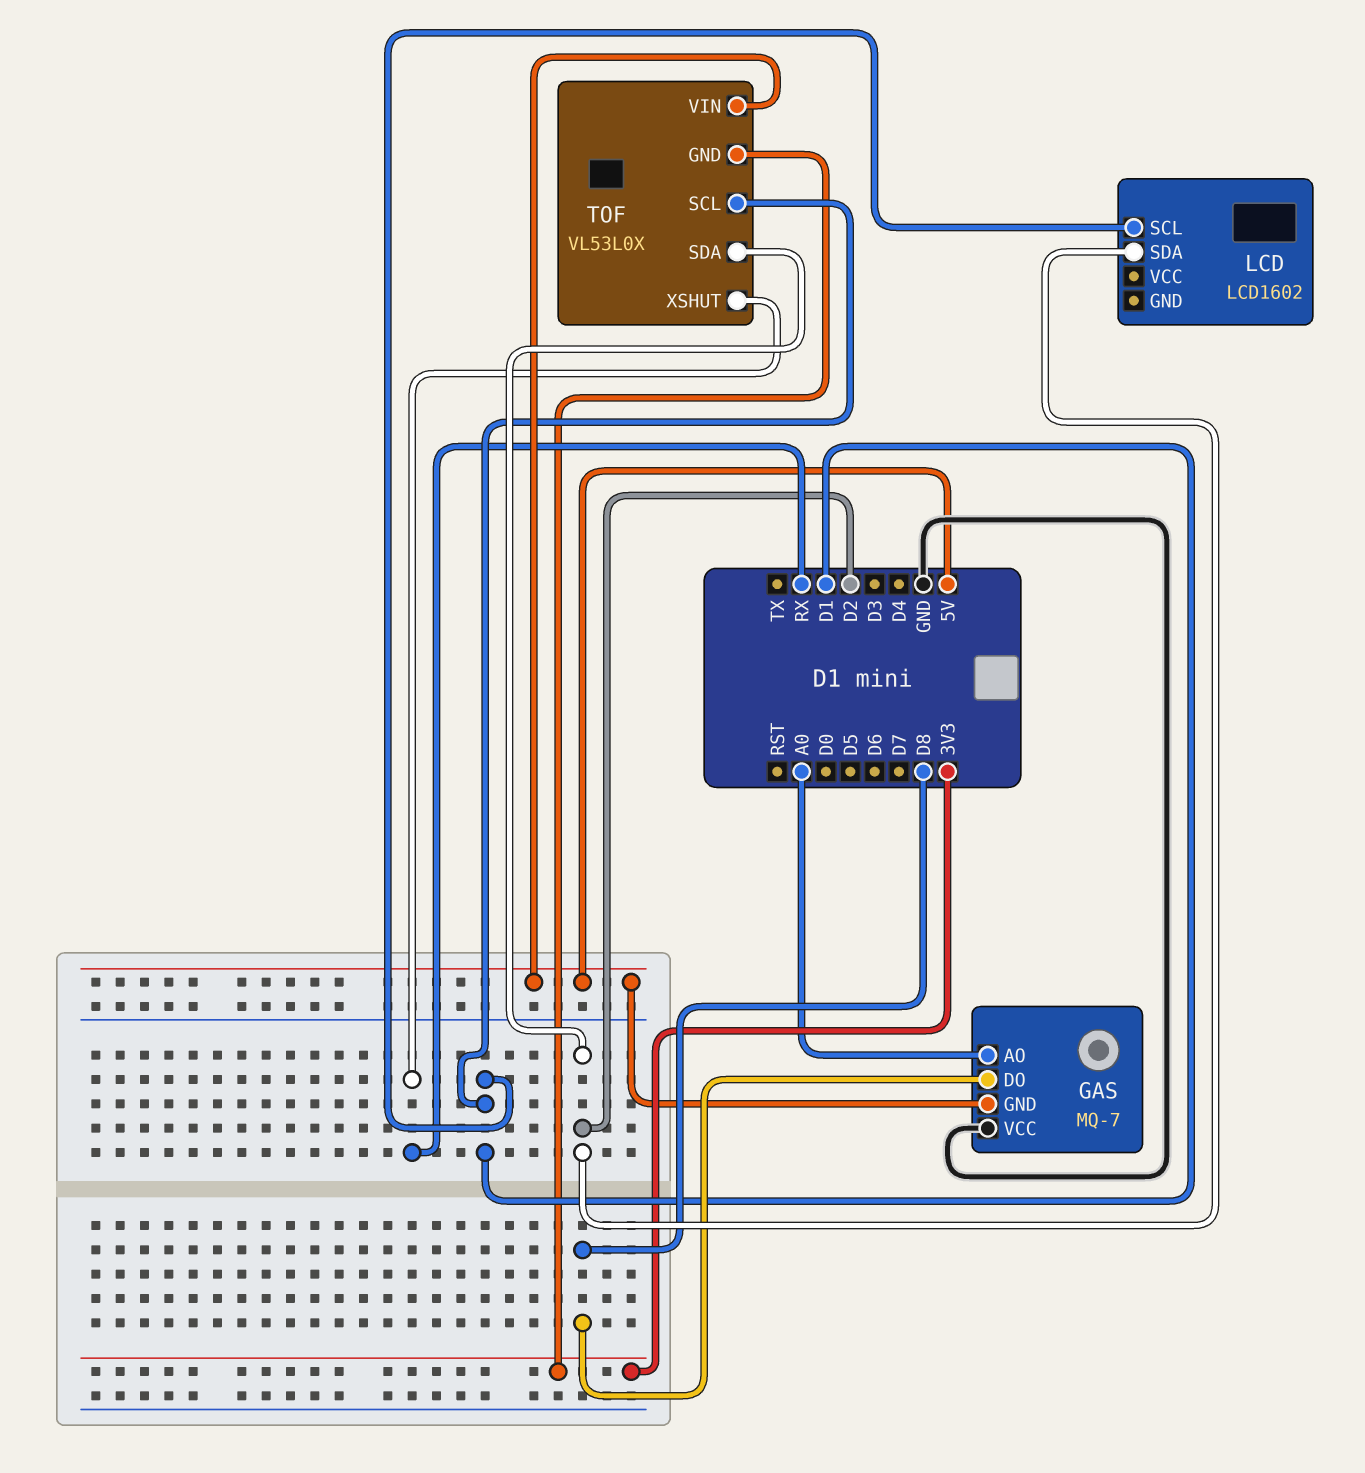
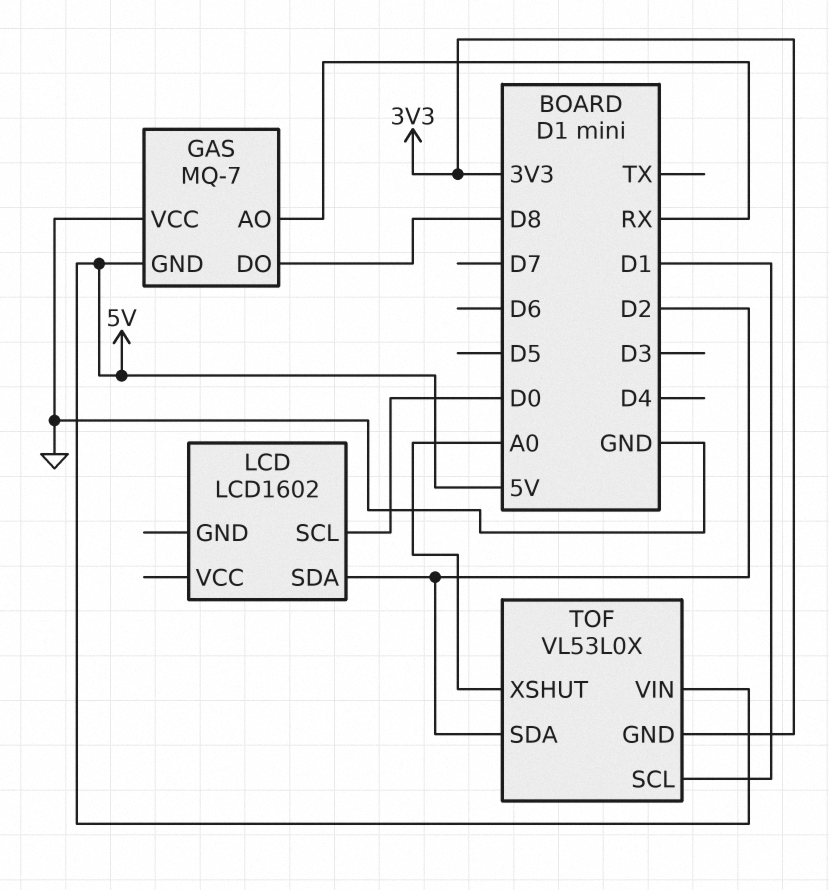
GAS pin AO: A0 -> RX
LCD pin SCL: D1 -> D0
TOF pin XSHUT: RX -> A0

